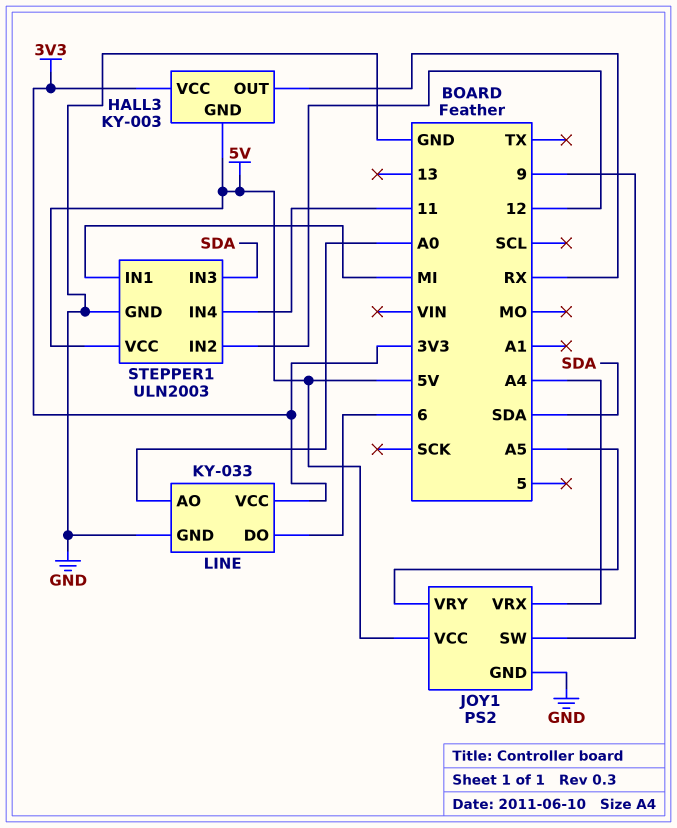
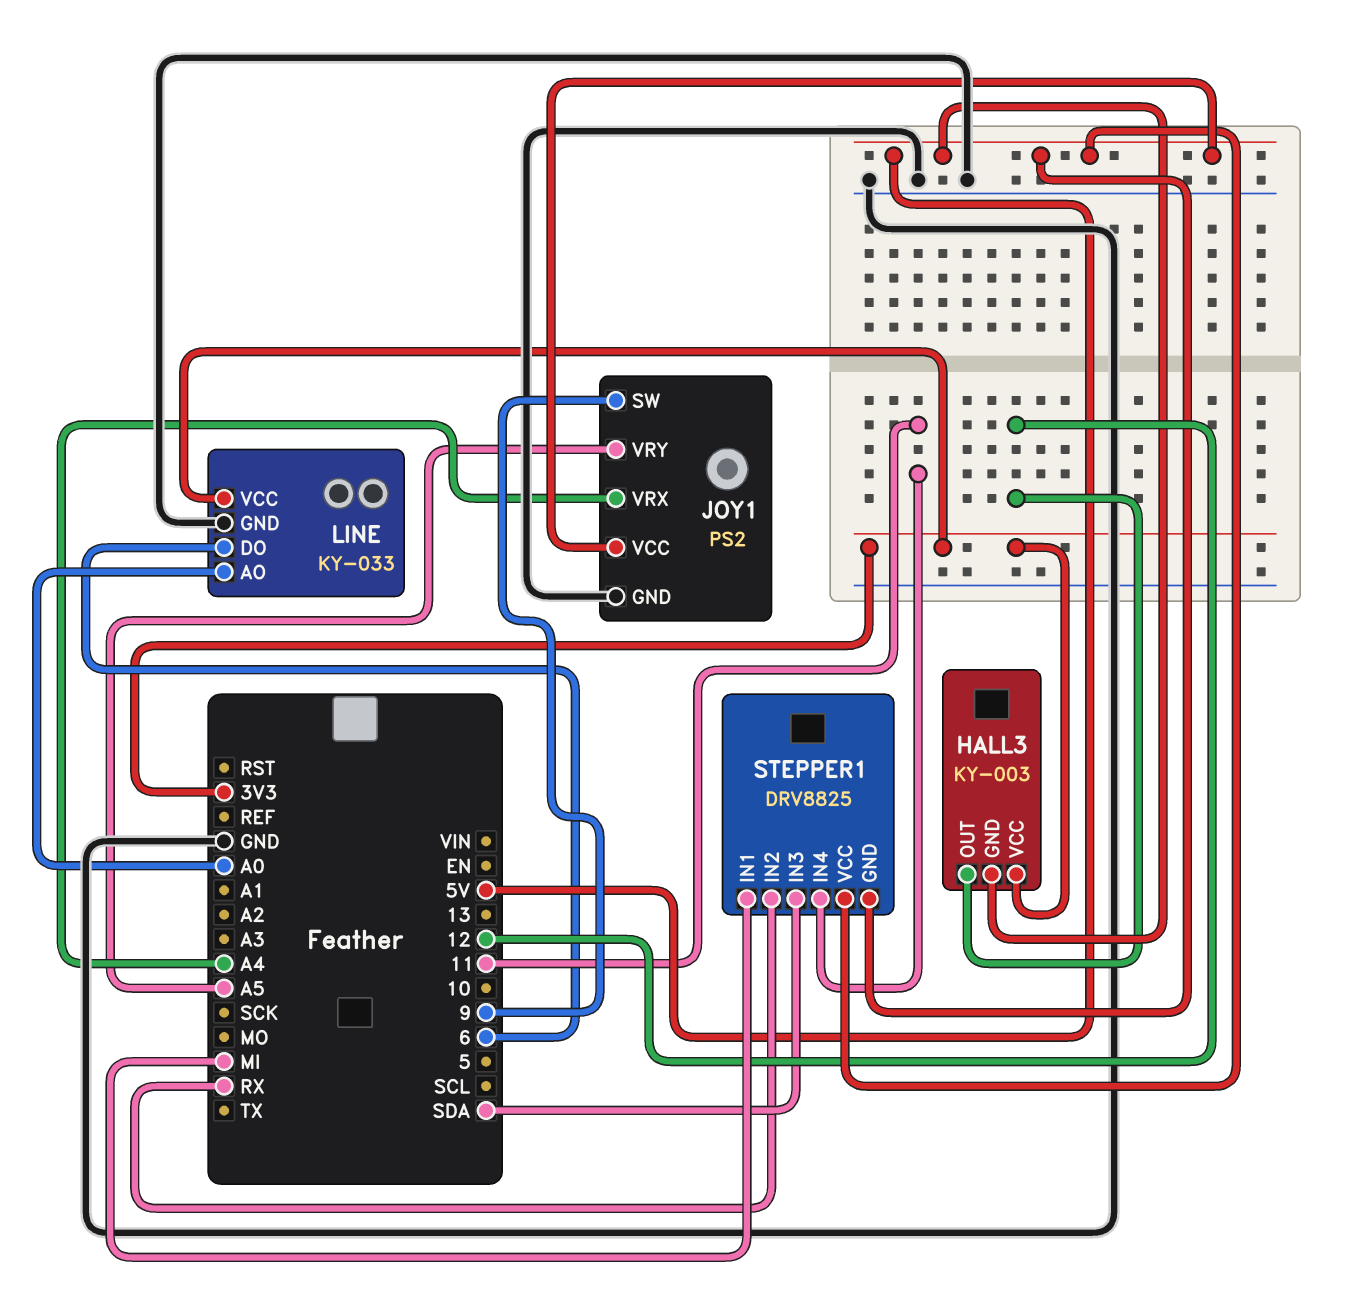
HALL3 pin OUT: RX -> 12
STEPPER1: ULN2003 -> DRV8825
STEPPER1 pin GND: GND -> 5V
STEPPER1 pin IN2: 12 -> RX

